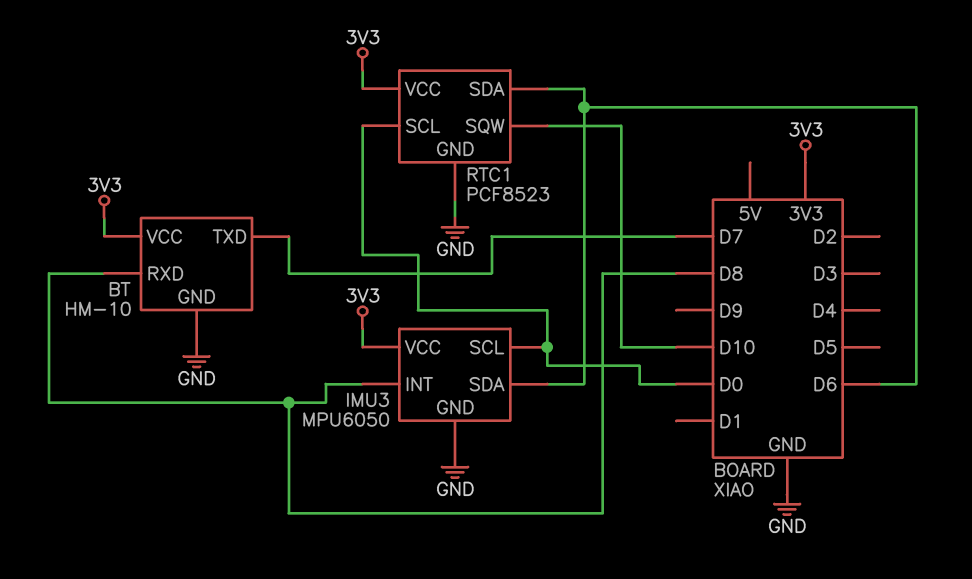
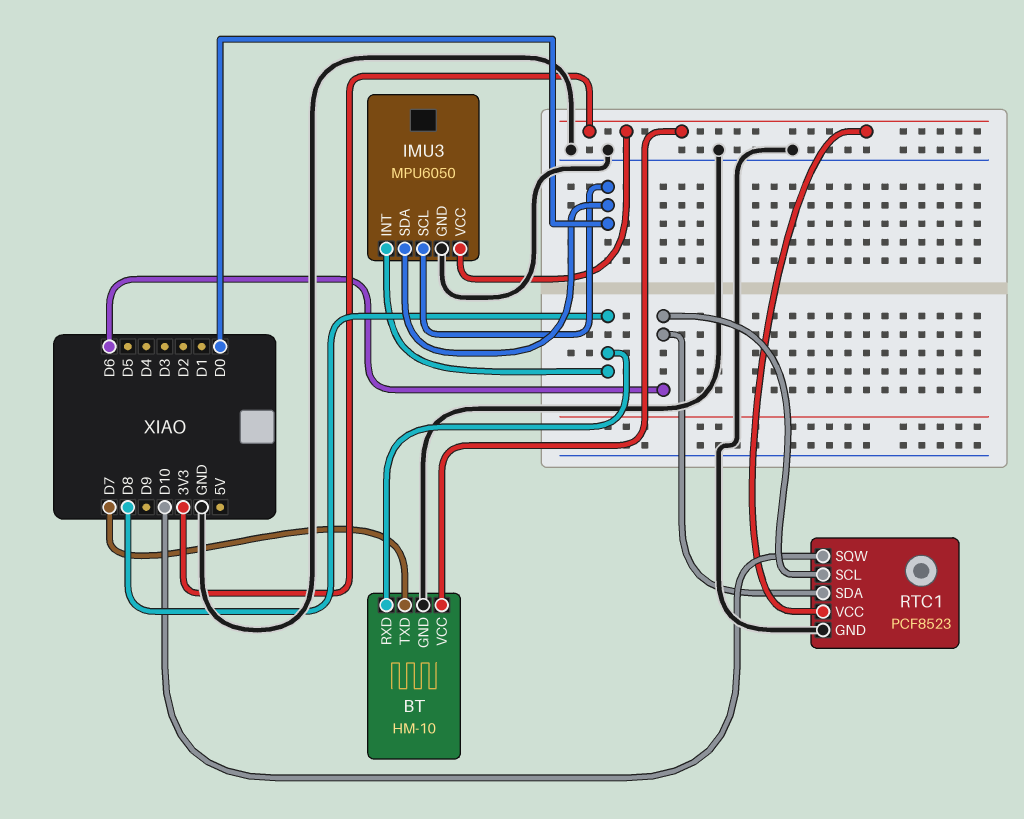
IMU3 pin SDA: D6 -> D0
RTC1 pin SCL: D0 -> D6

